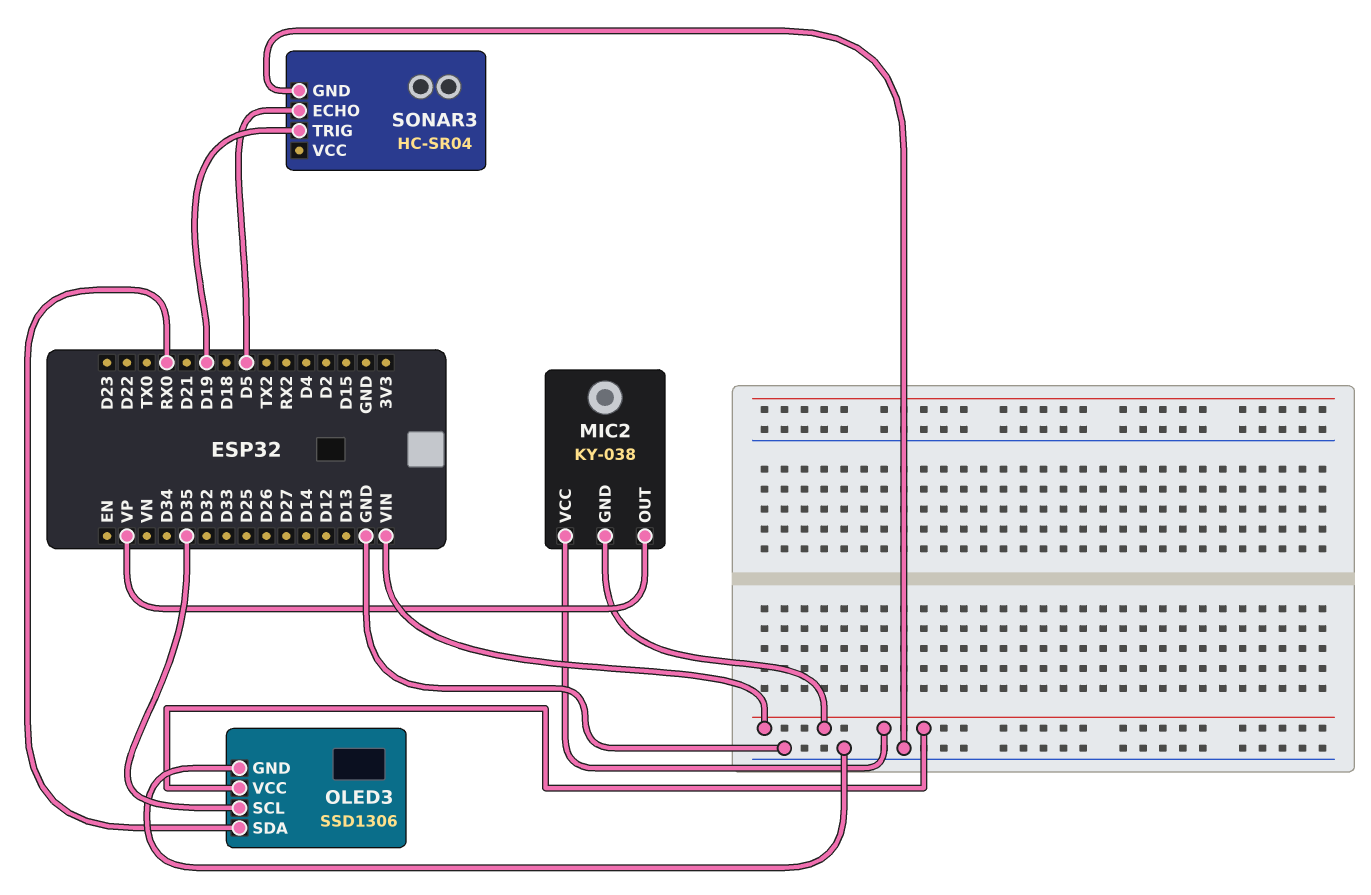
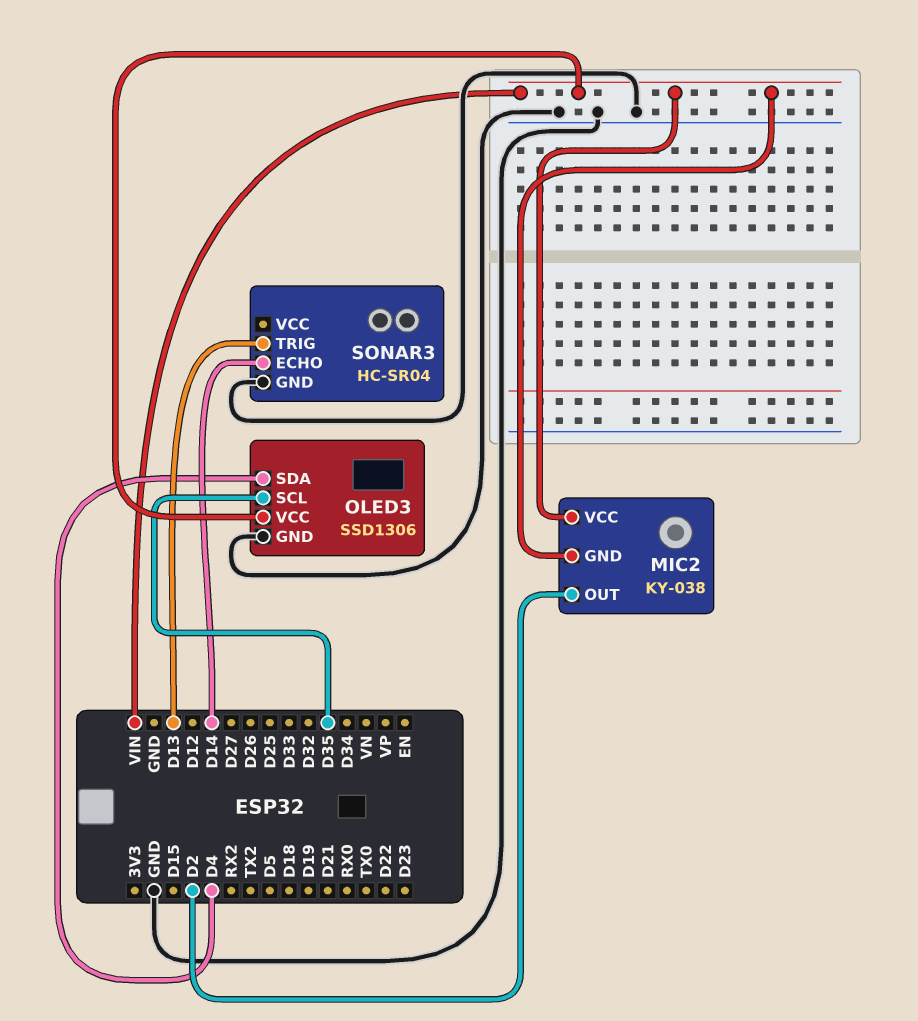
MIC2 pin OUT: VP -> D2
OLED3 pin SDA: RX0 -> D4
SONAR3 pin ECHO: D5 -> D14
SONAR3 pin TRIG: D19 -> D13

